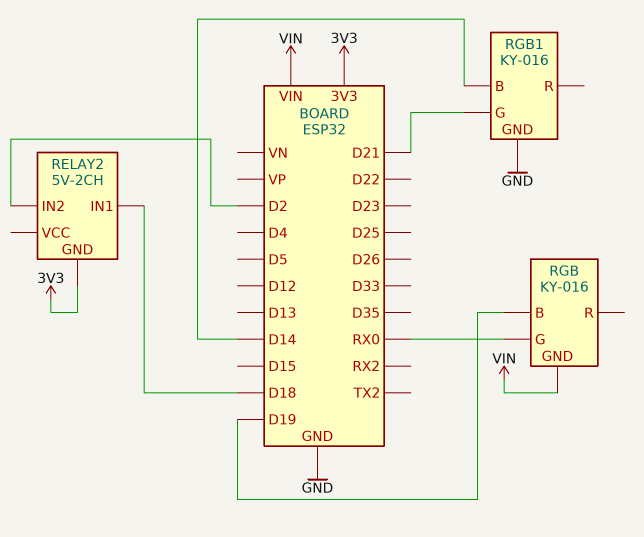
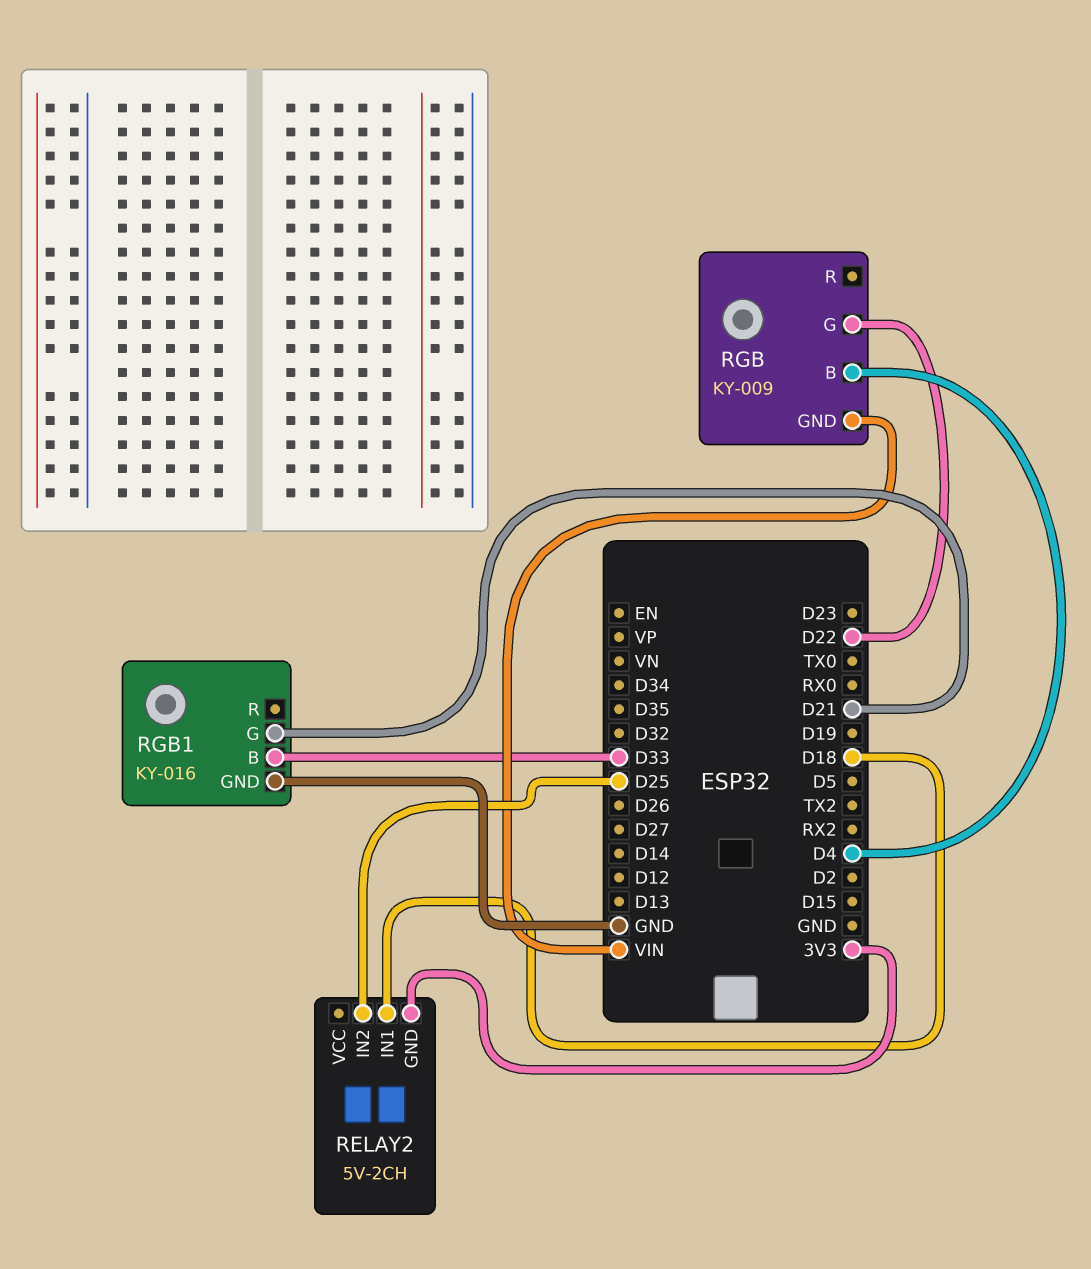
RELAY2 pin IN2: D2 -> D25
RGB: KY-016 -> KY-009
RGB pin B: D19 -> D4
RGB pin G: RX0 -> D22
RGB1 pin B: D14 -> D33

